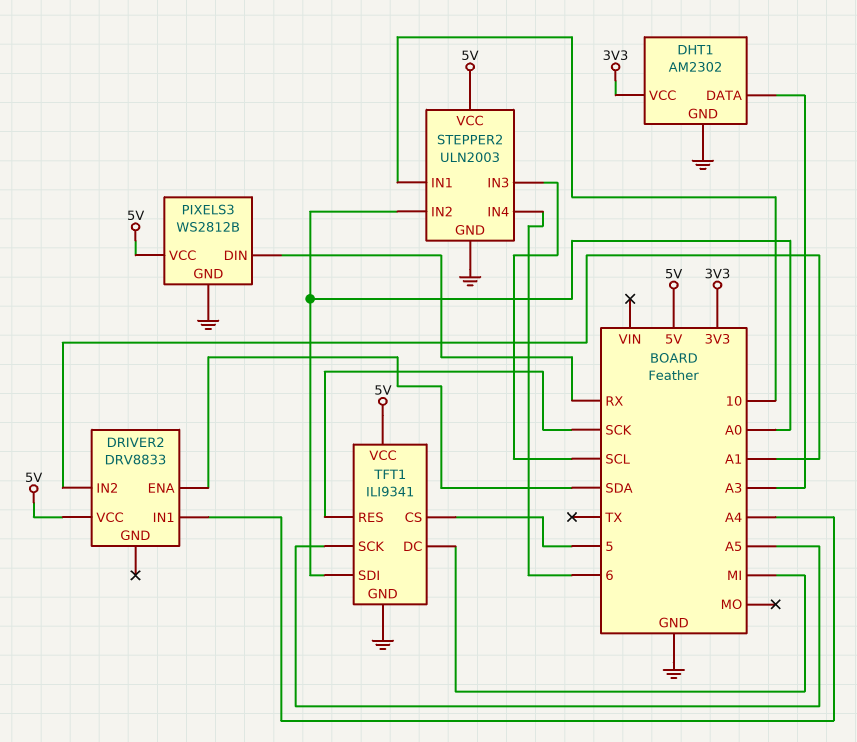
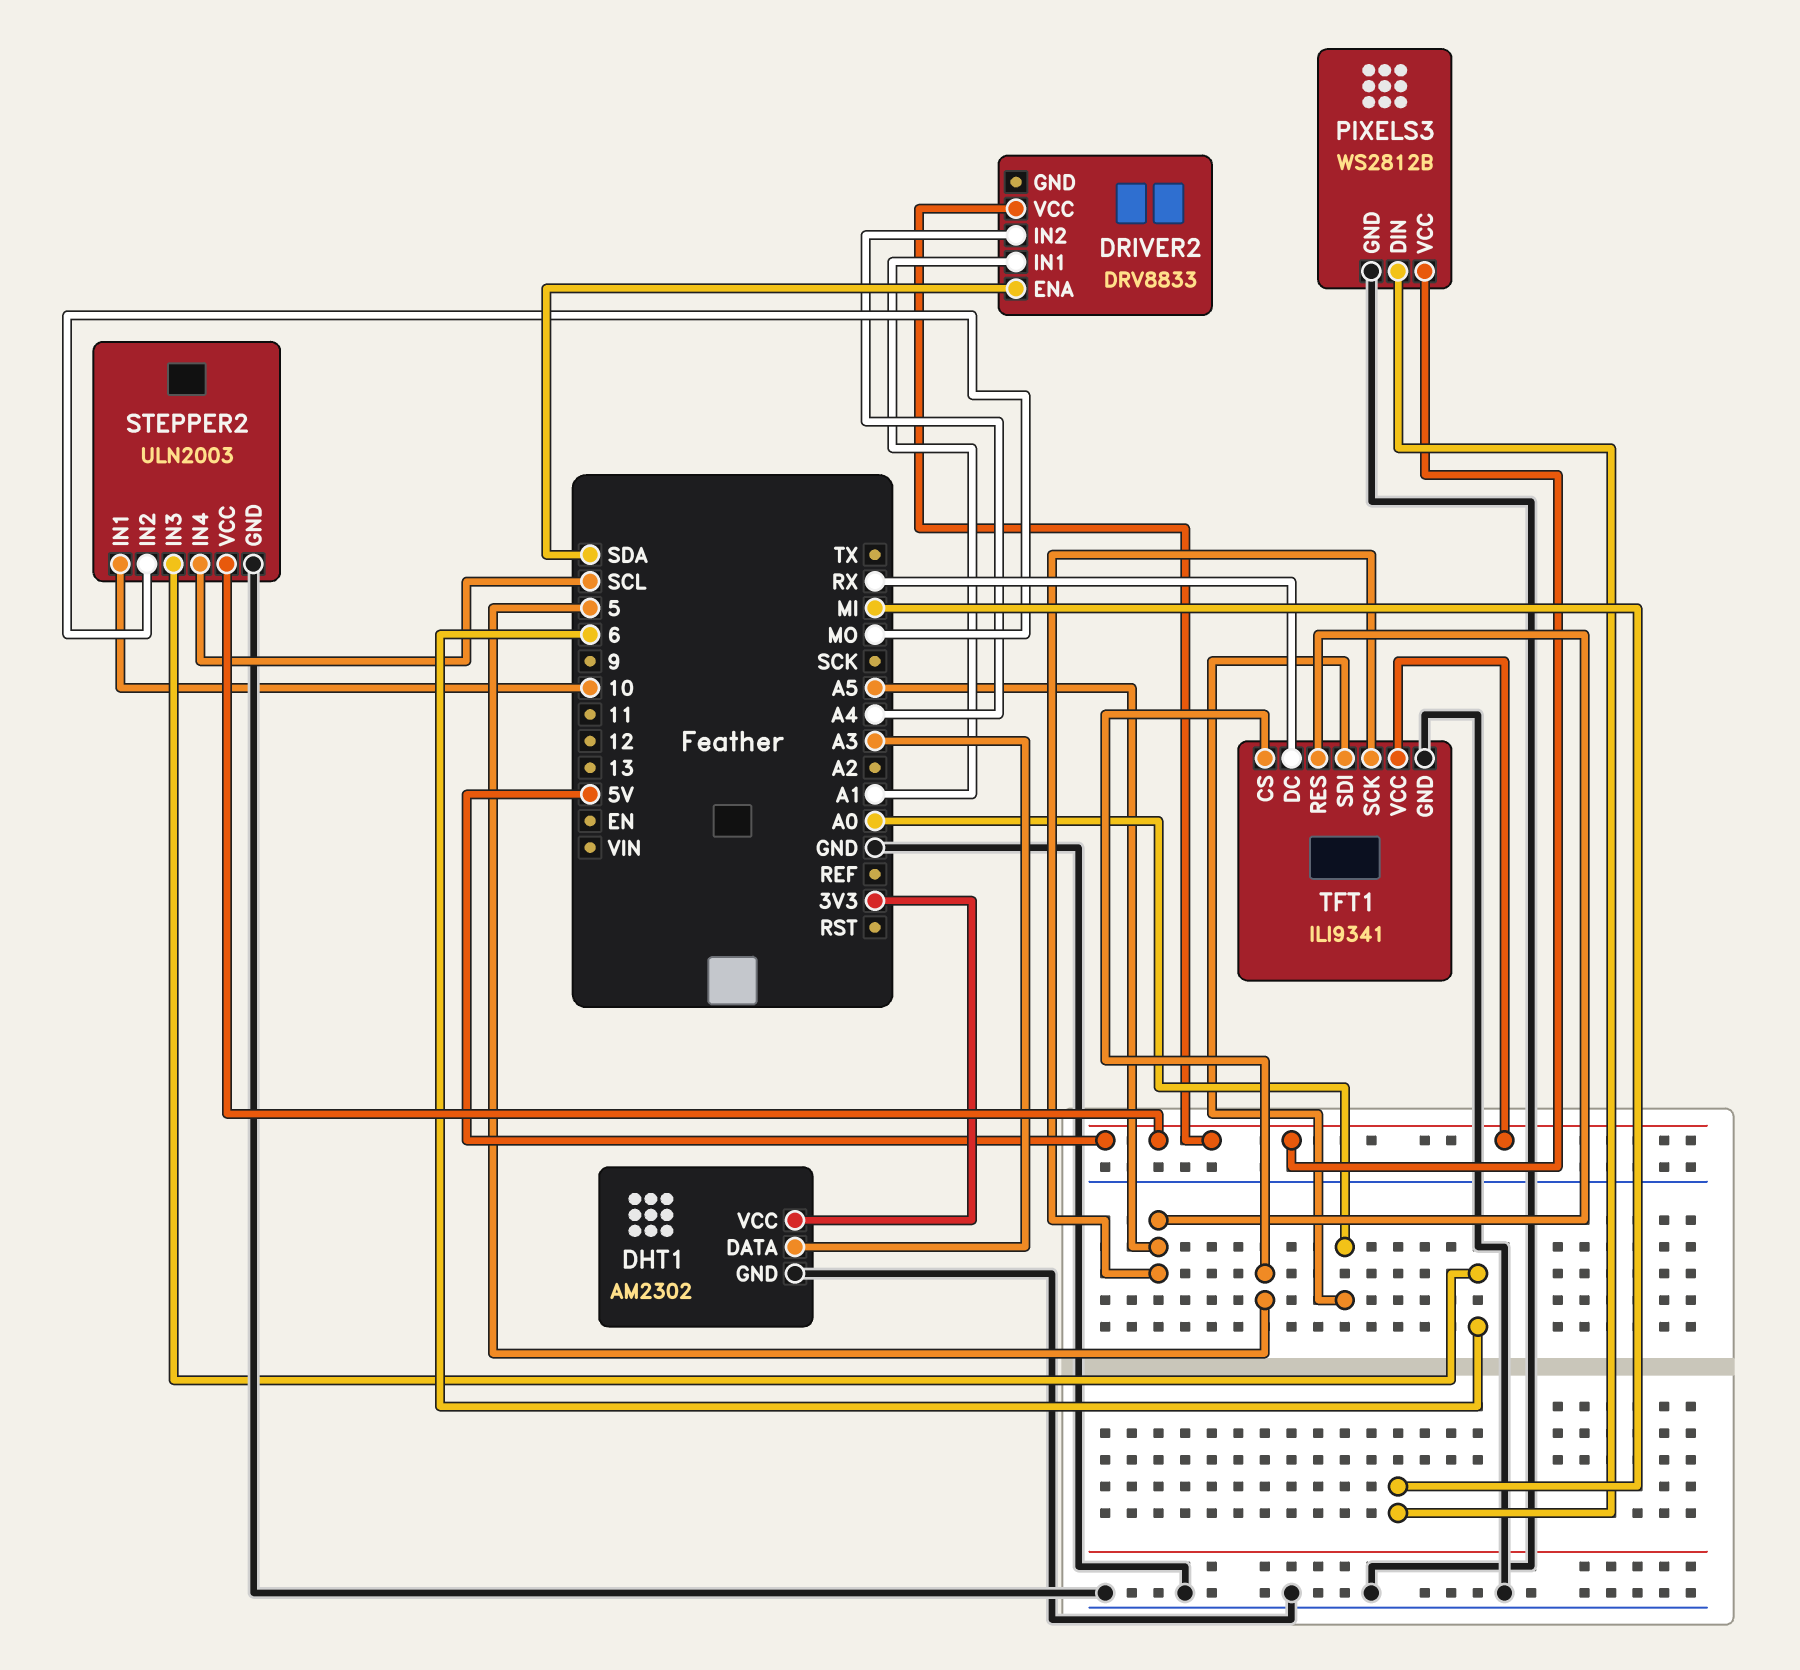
DRIVER2 pin IN1: A4 -> A1
DRIVER2 pin IN2: A1 -> A4
PIXELS3 pin DIN: RX -> MI
STEPPER2 pin IN2: A0 -> MO
STEPPER2 pin IN3: SCL -> 6
STEPPER2 pin IN4: 6 -> SCL
TFT1 pin DC: MI -> RX
TFT1 pin RES: SCK -> A5

